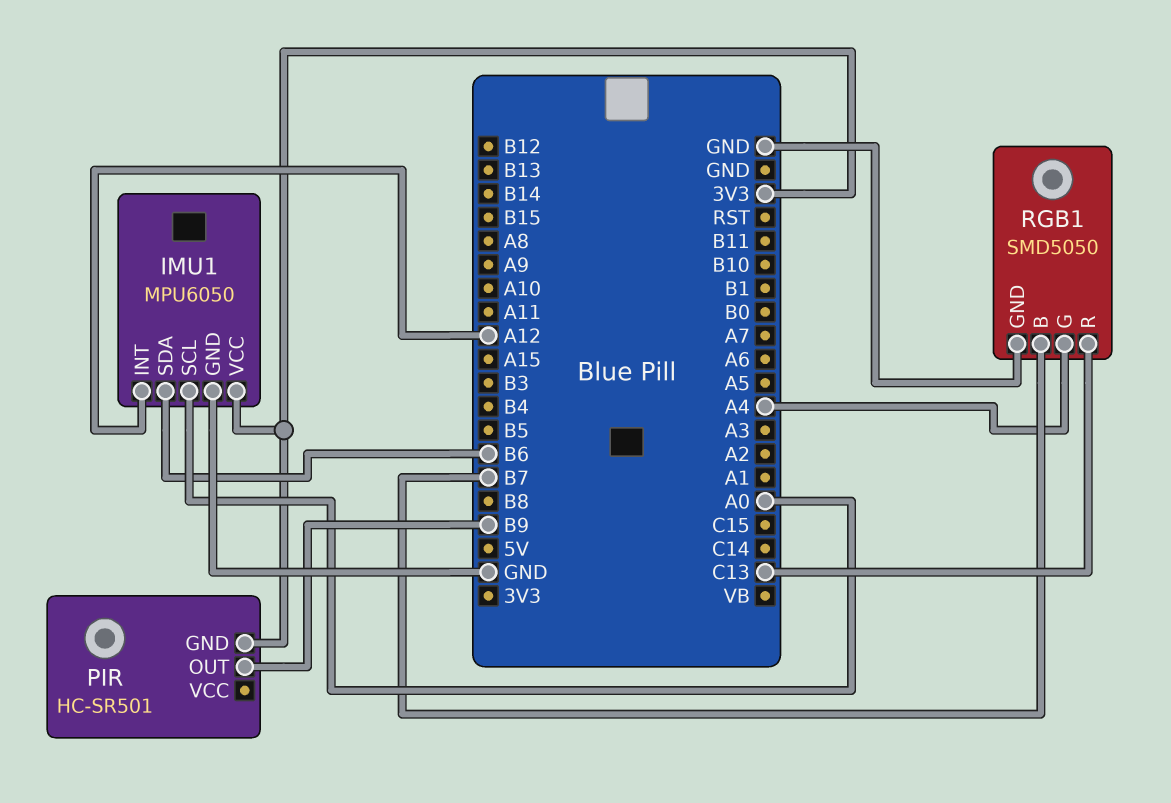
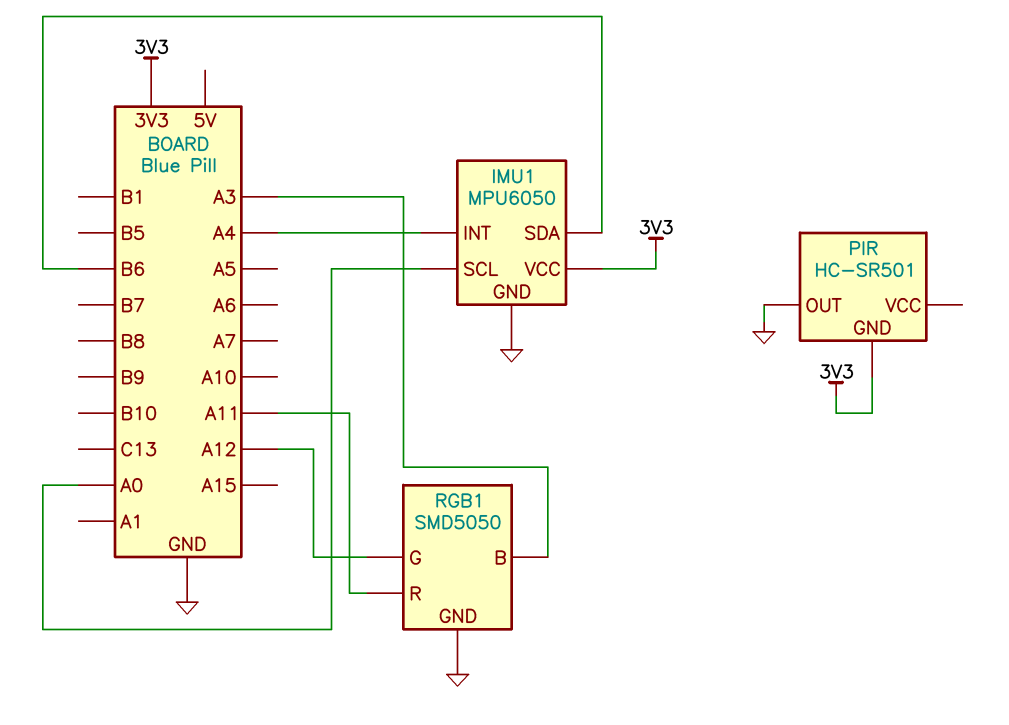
IMU1 pin INT: A12 -> A4
PIR pin OUT: B9 -> GND
RGB1 pin B: B7 -> A3
RGB1 pin G: A4 -> A12
RGB1 pin R: C13 -> A11

